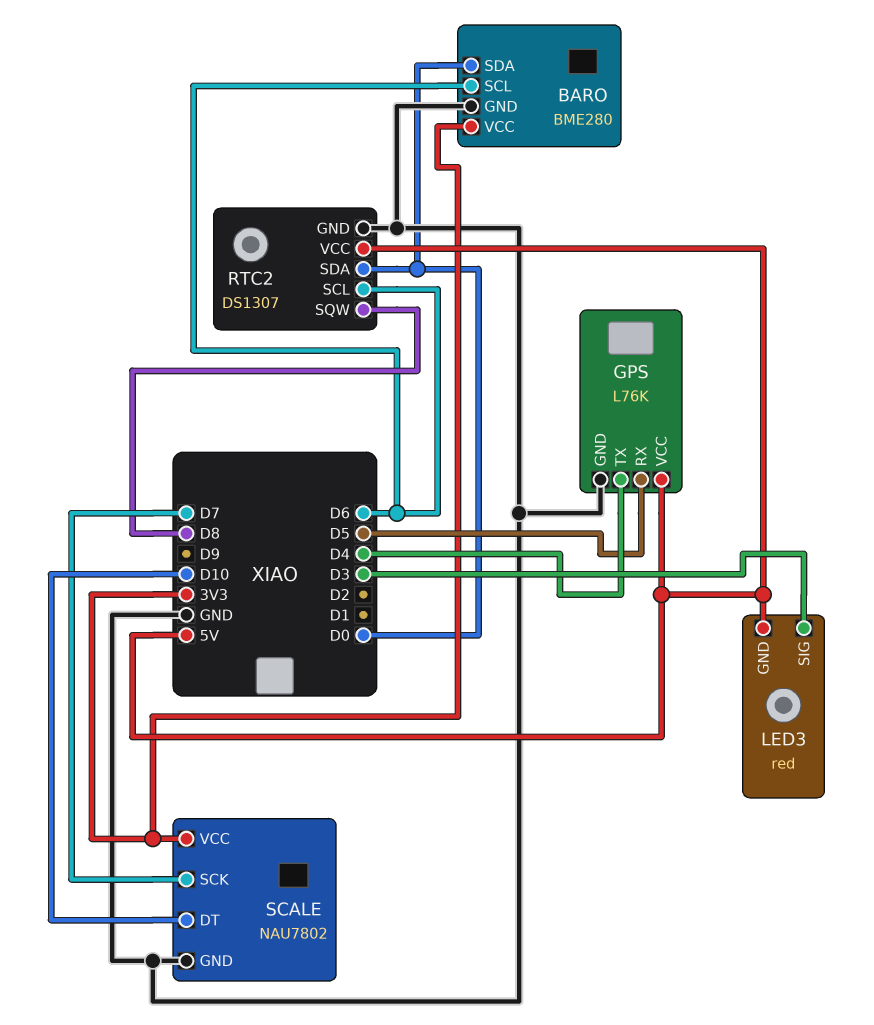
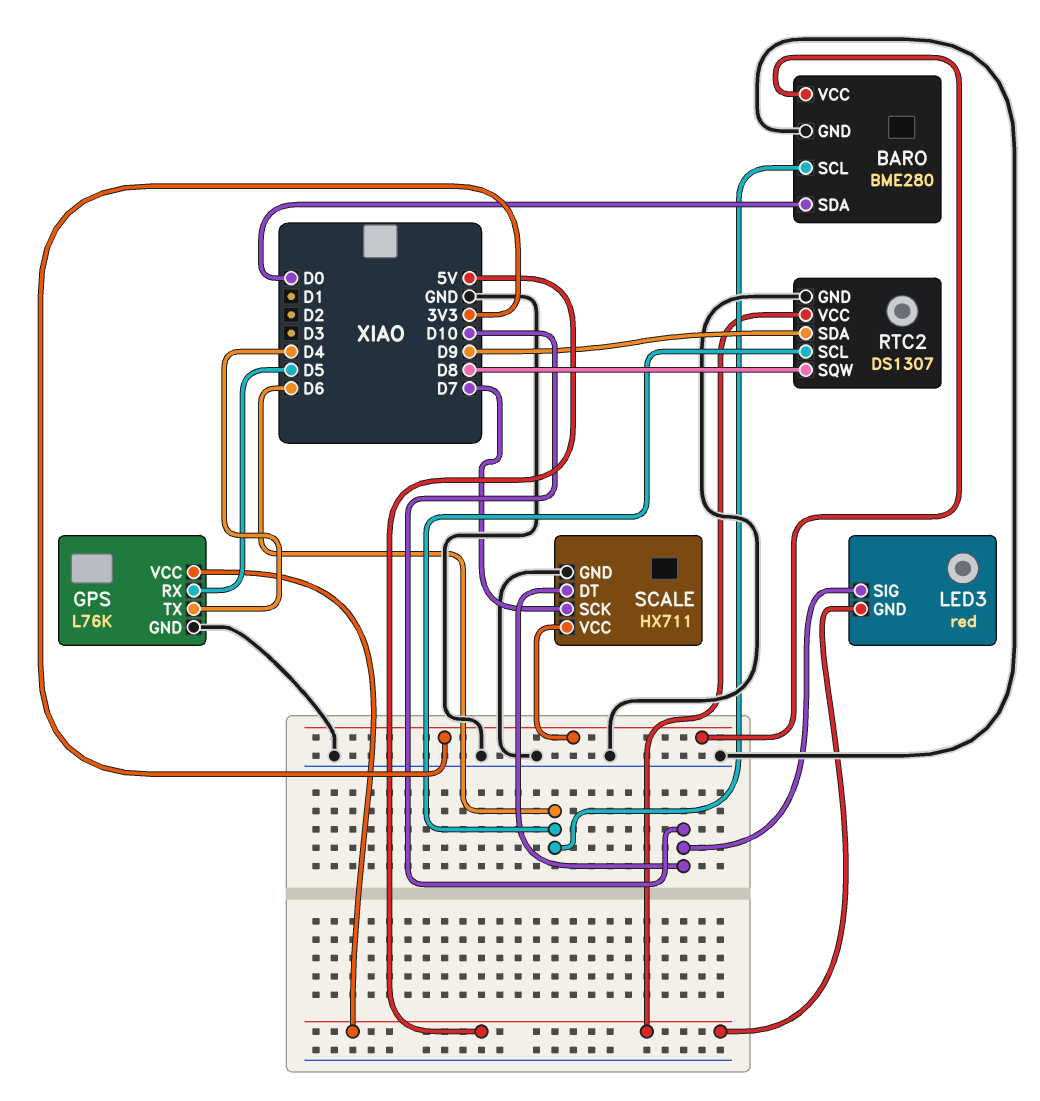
LED3 pin SIG: D3 -> D10
RTC2 pin SDA: D0 -> D9
SCALE: NAU7802 -> HX711

